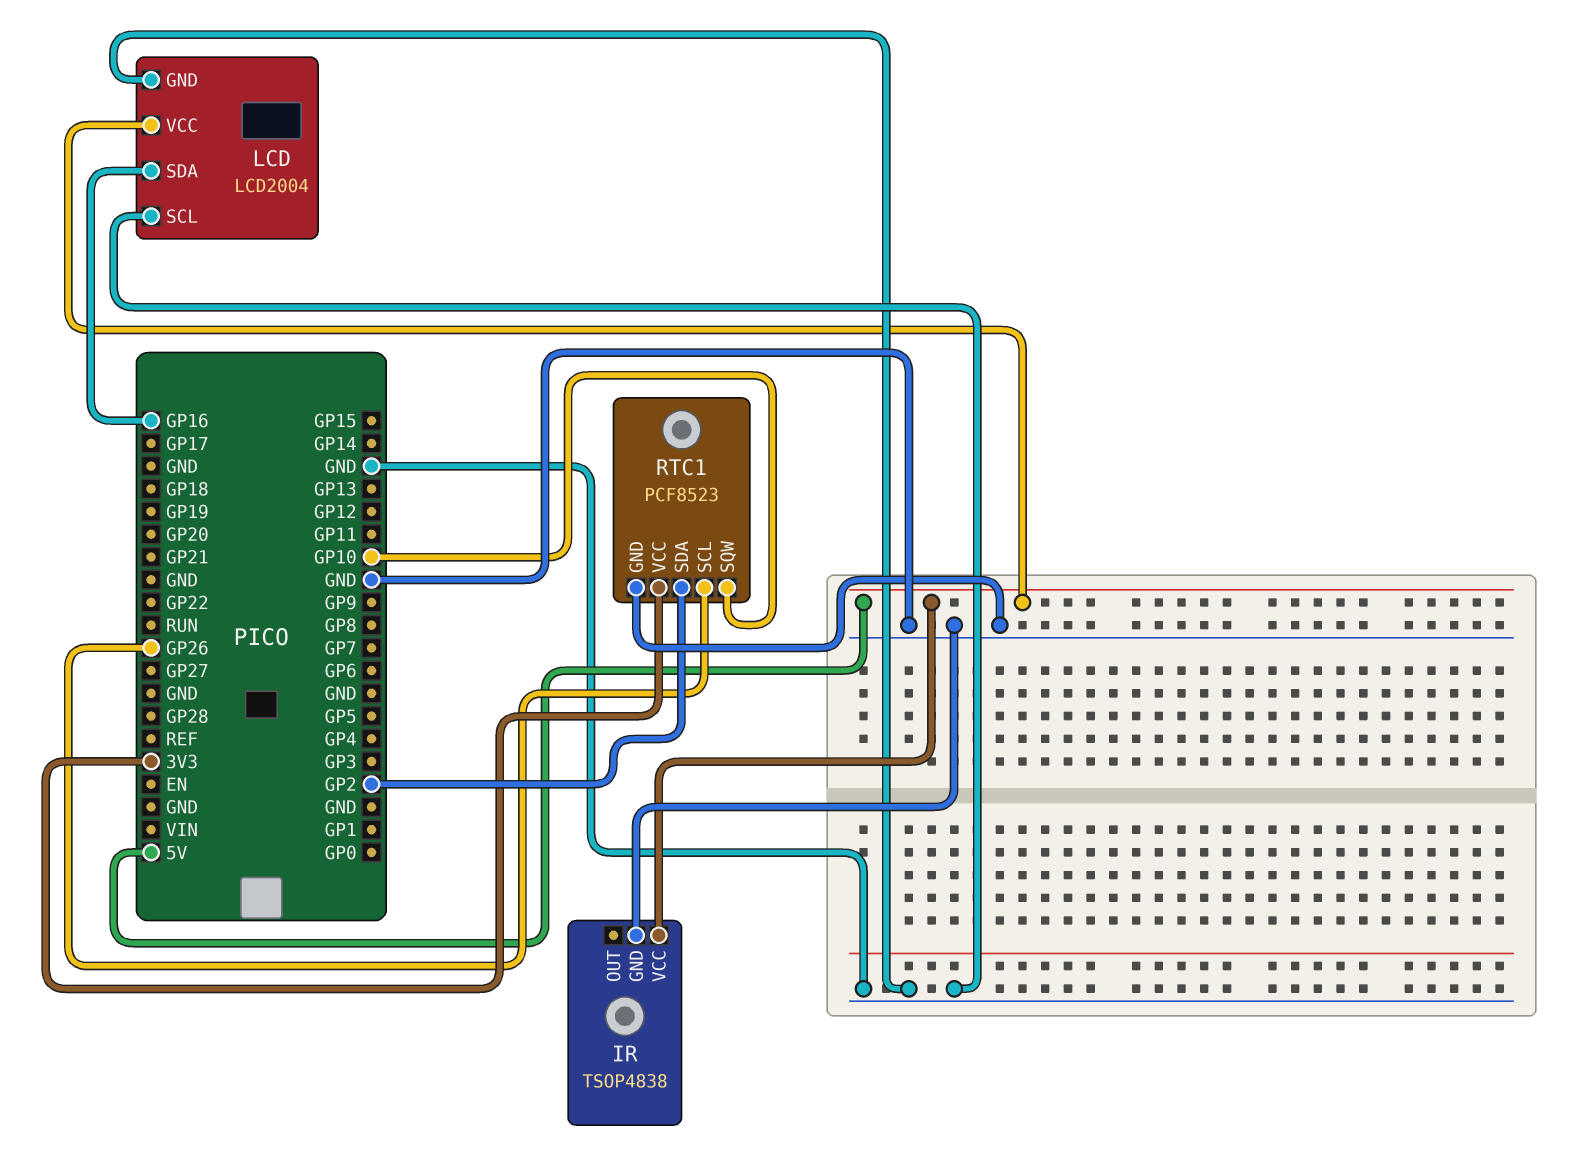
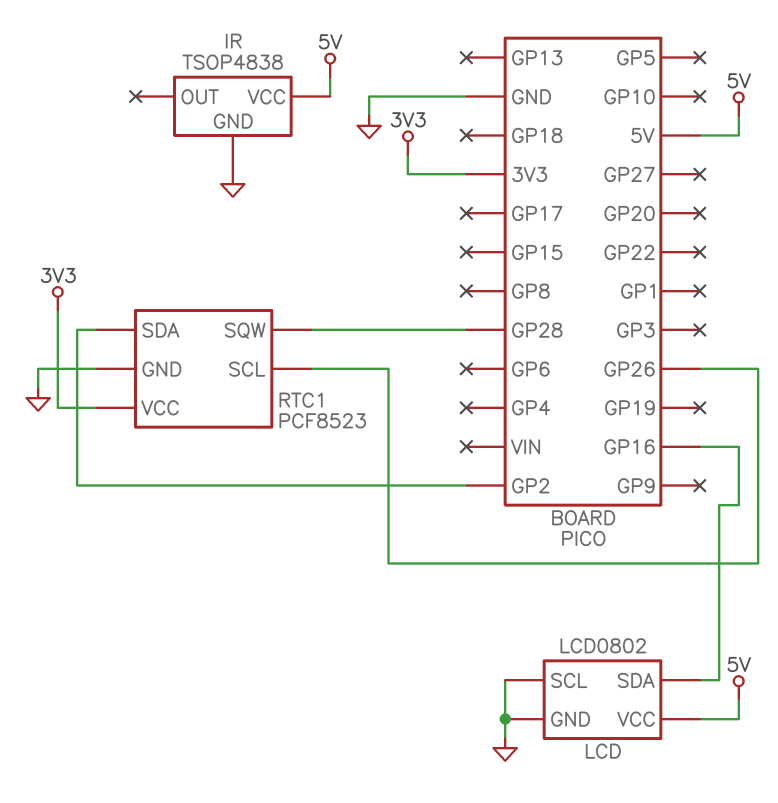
LCD: LCD2004 -> LCD0802
RTC1 pin SQW: GP10 -> GP28

